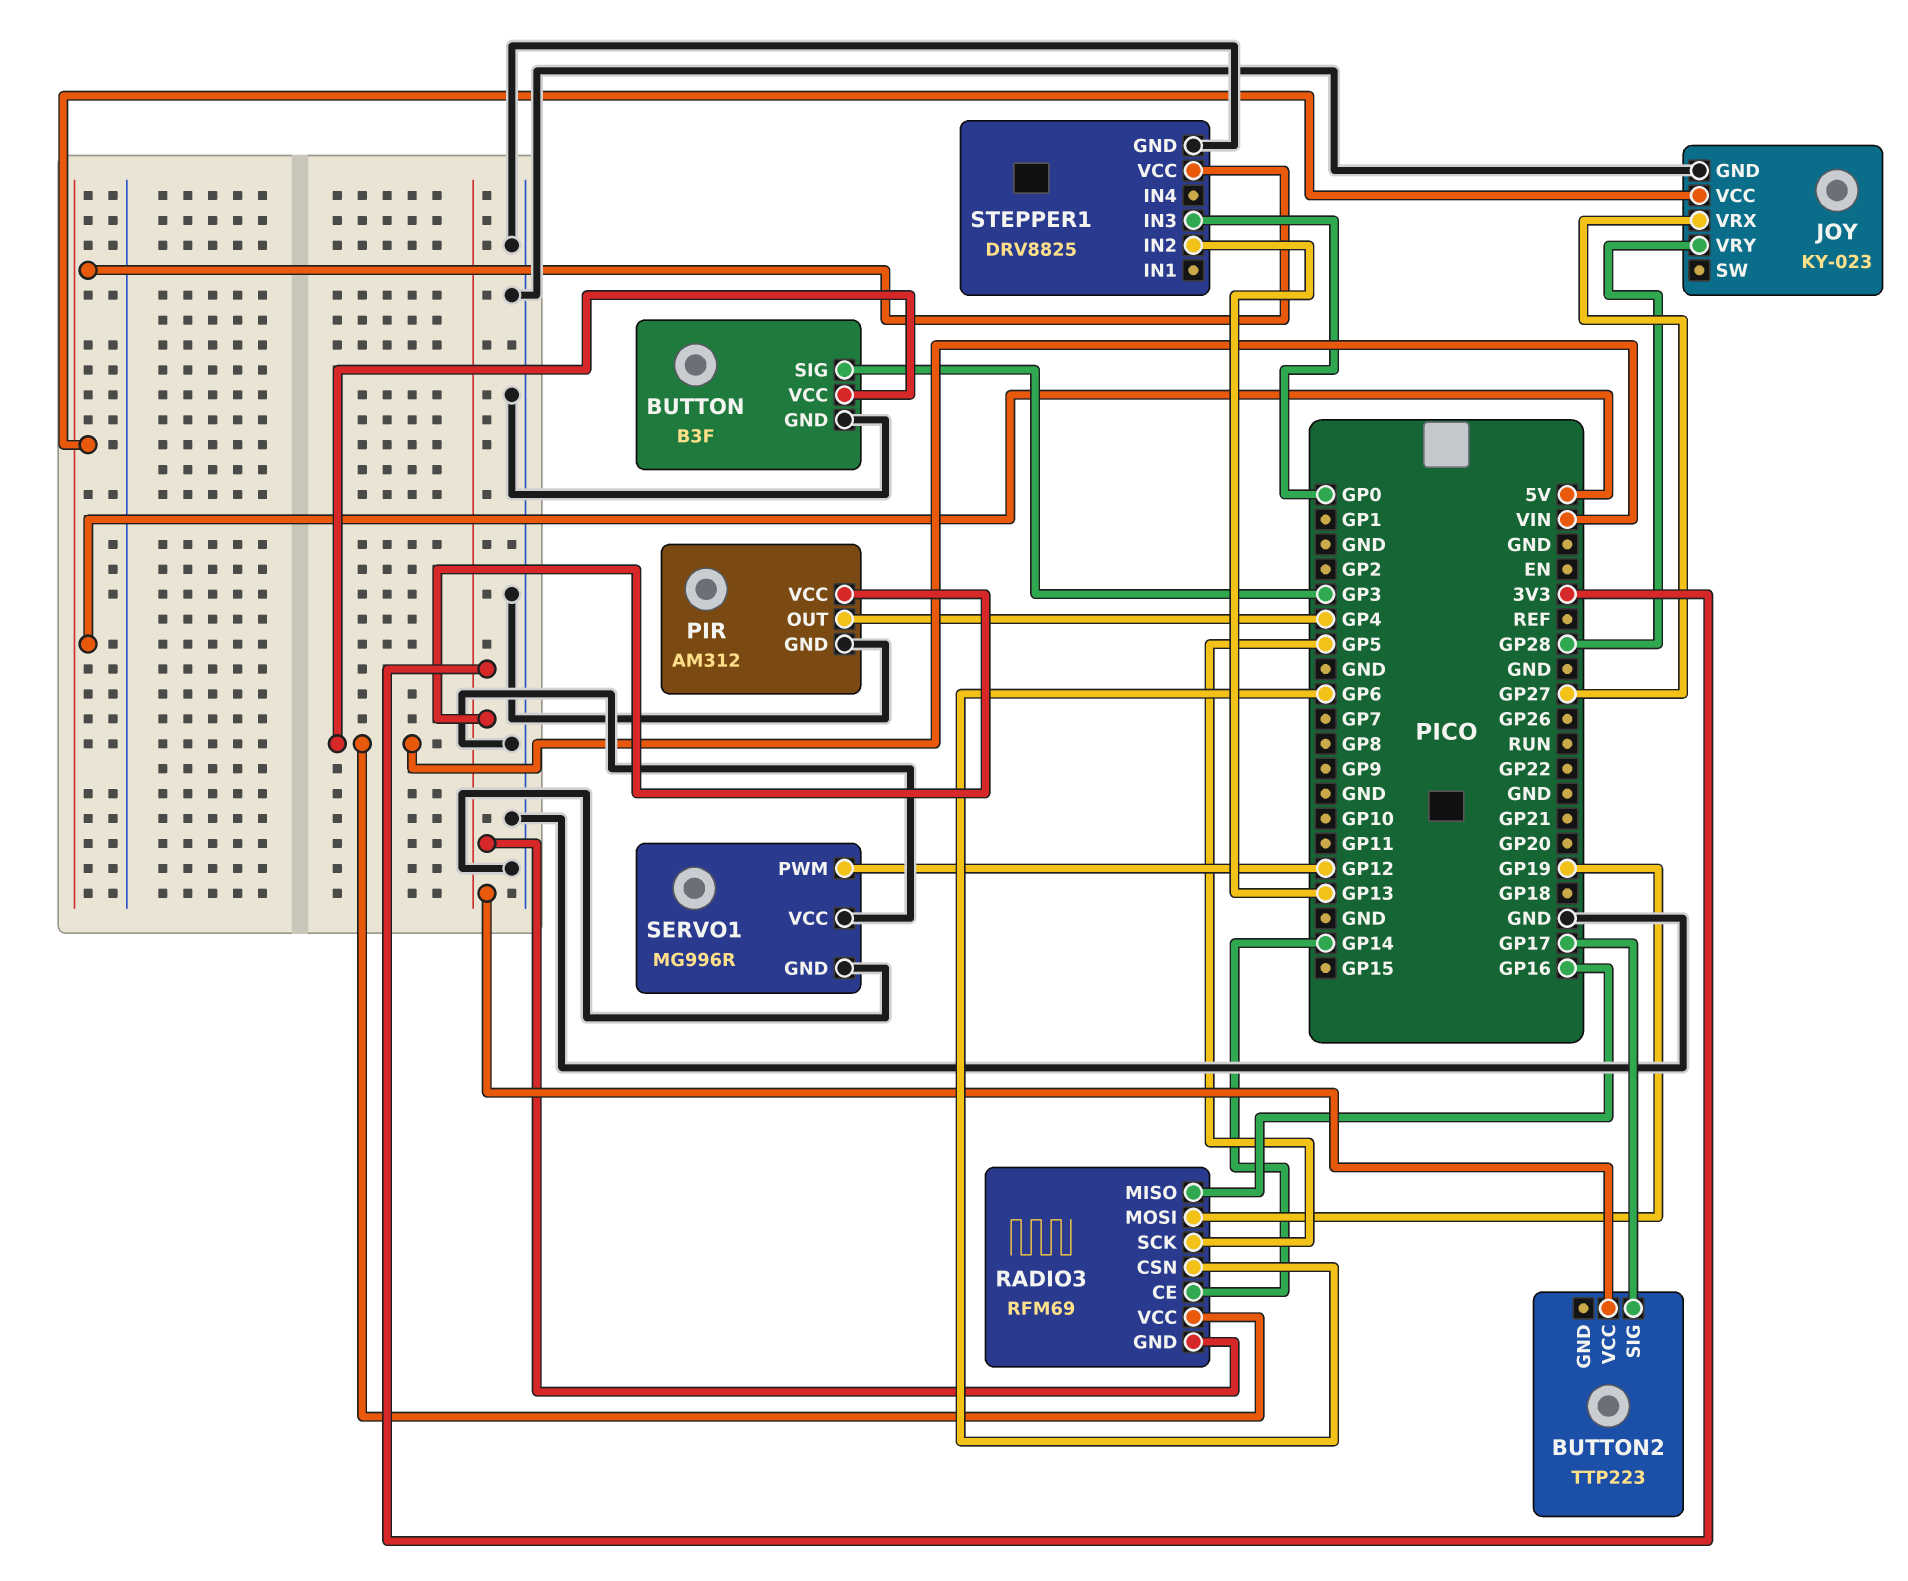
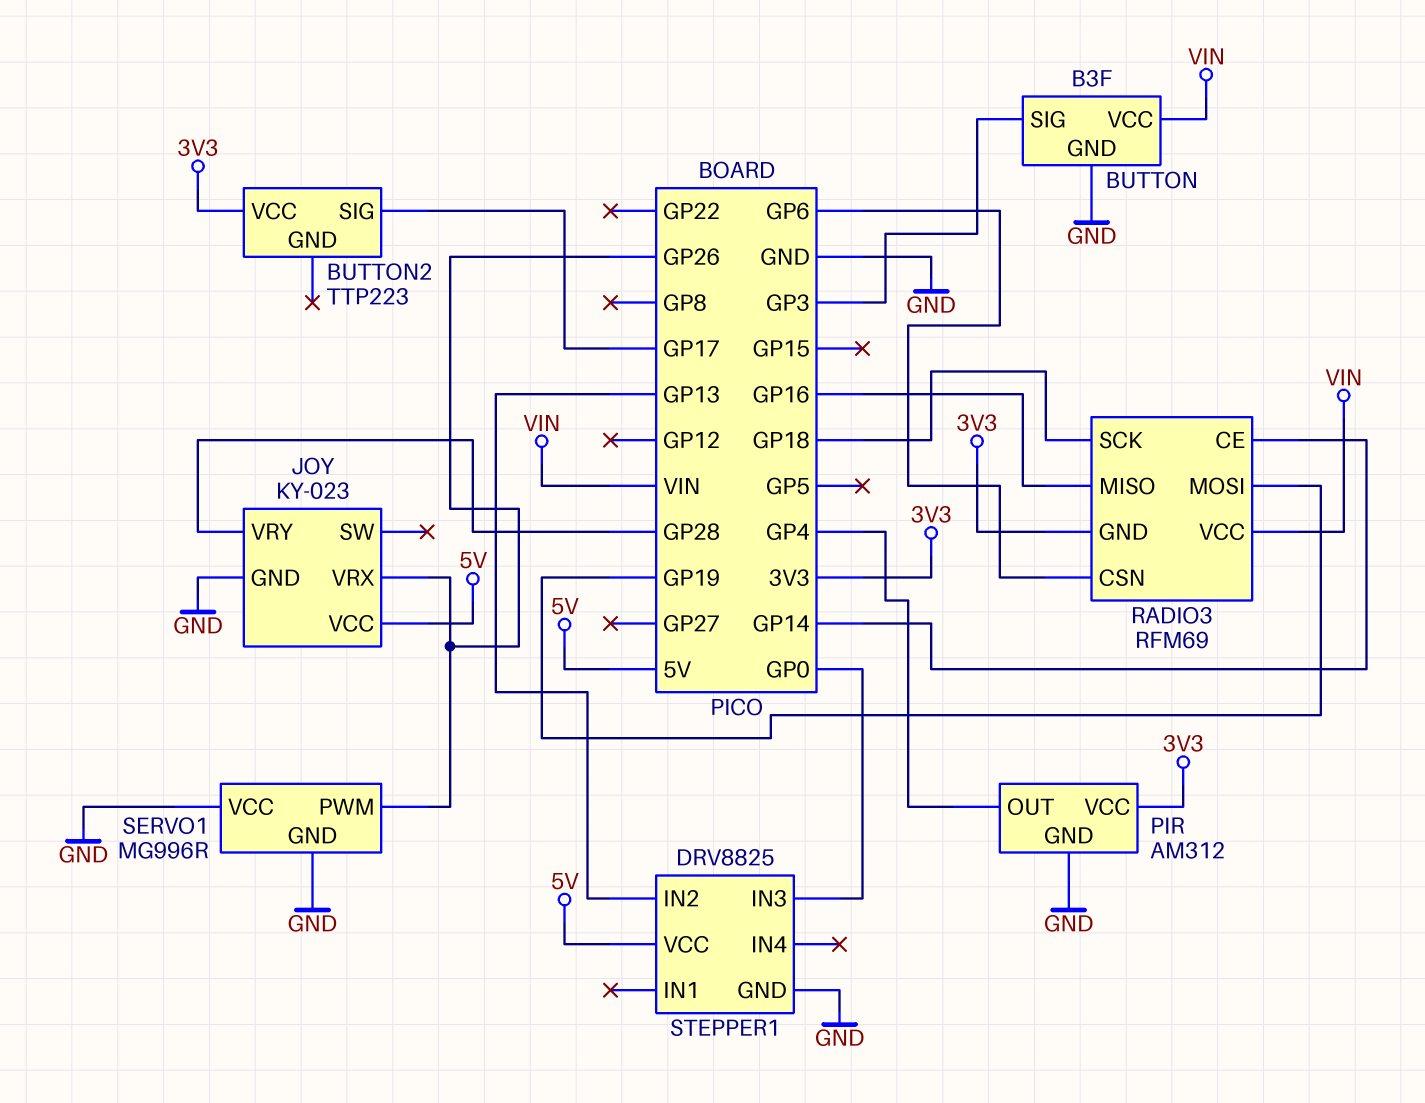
JOY pin VRX: GP27 -> GP26
RADIO3 pin SCK: GP5 -> GP18
SERVO1 pin PWM: GP12 -> GP26

